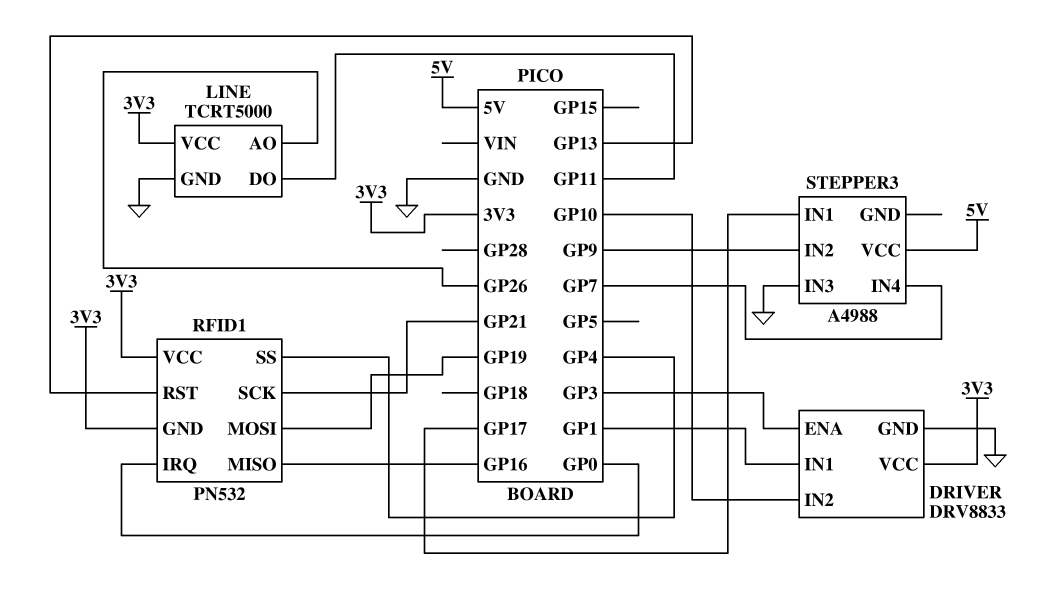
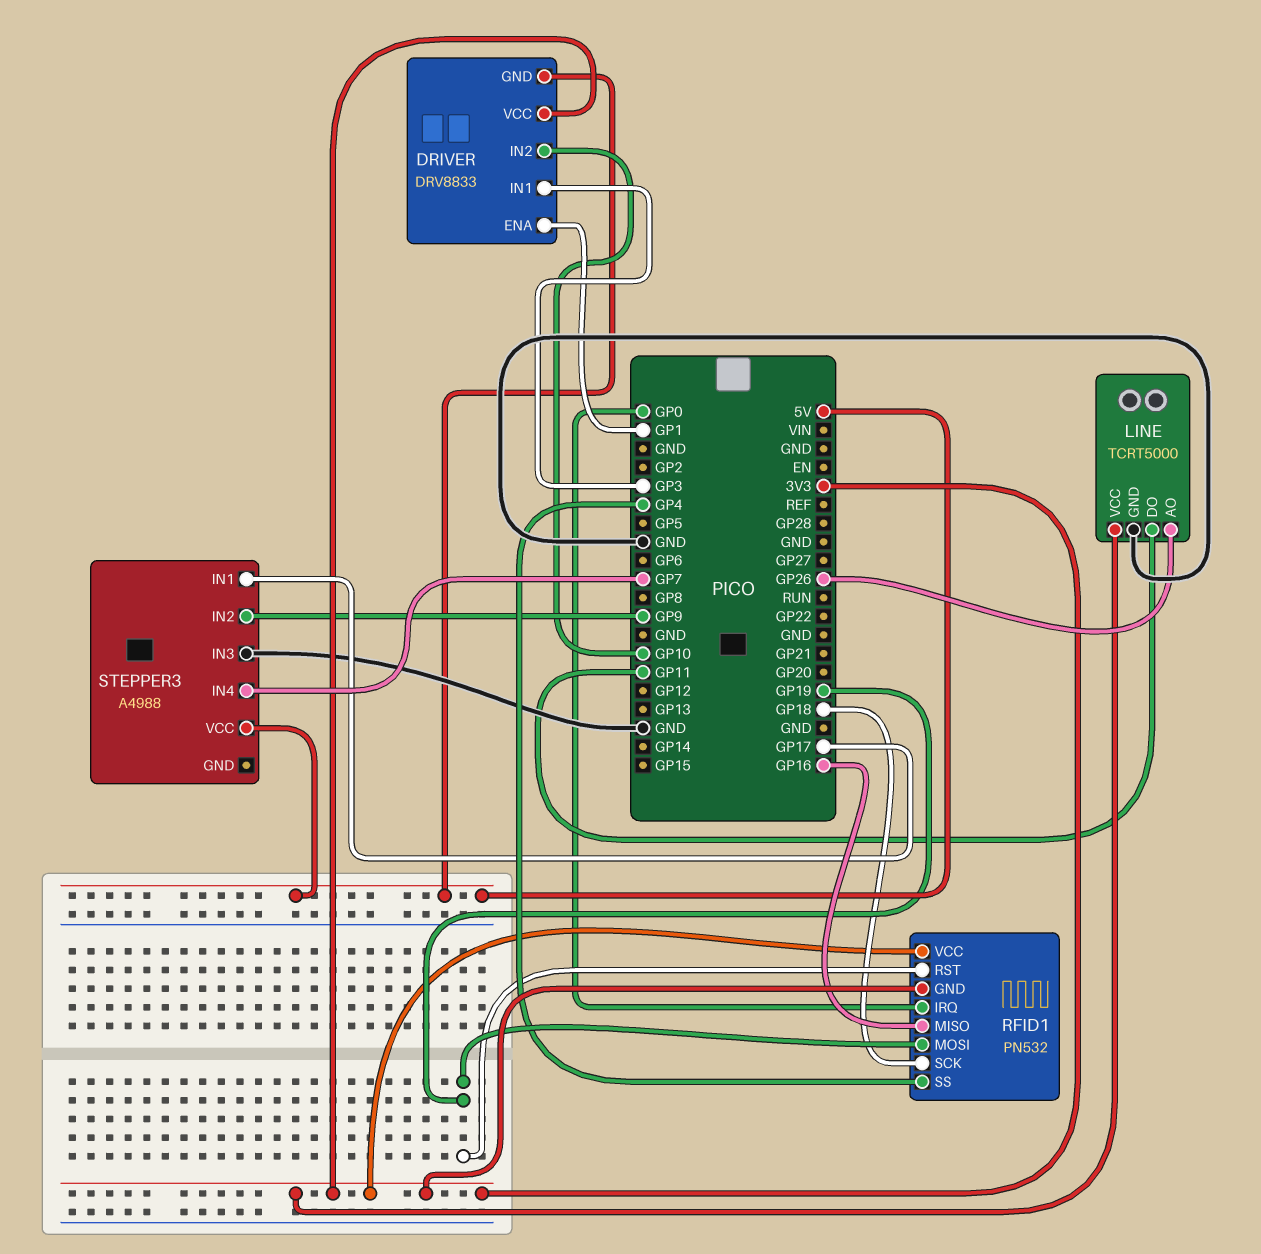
DRIVER pin ENA: GP3 -> GP1
DRIVER pin GND: GND -> 5V
DRIVER pin IN1: GP1 -> GP3
RFID1 pin RST: GP13 -> GP19
RFID1 pin SCK: GP21 -> GP18

